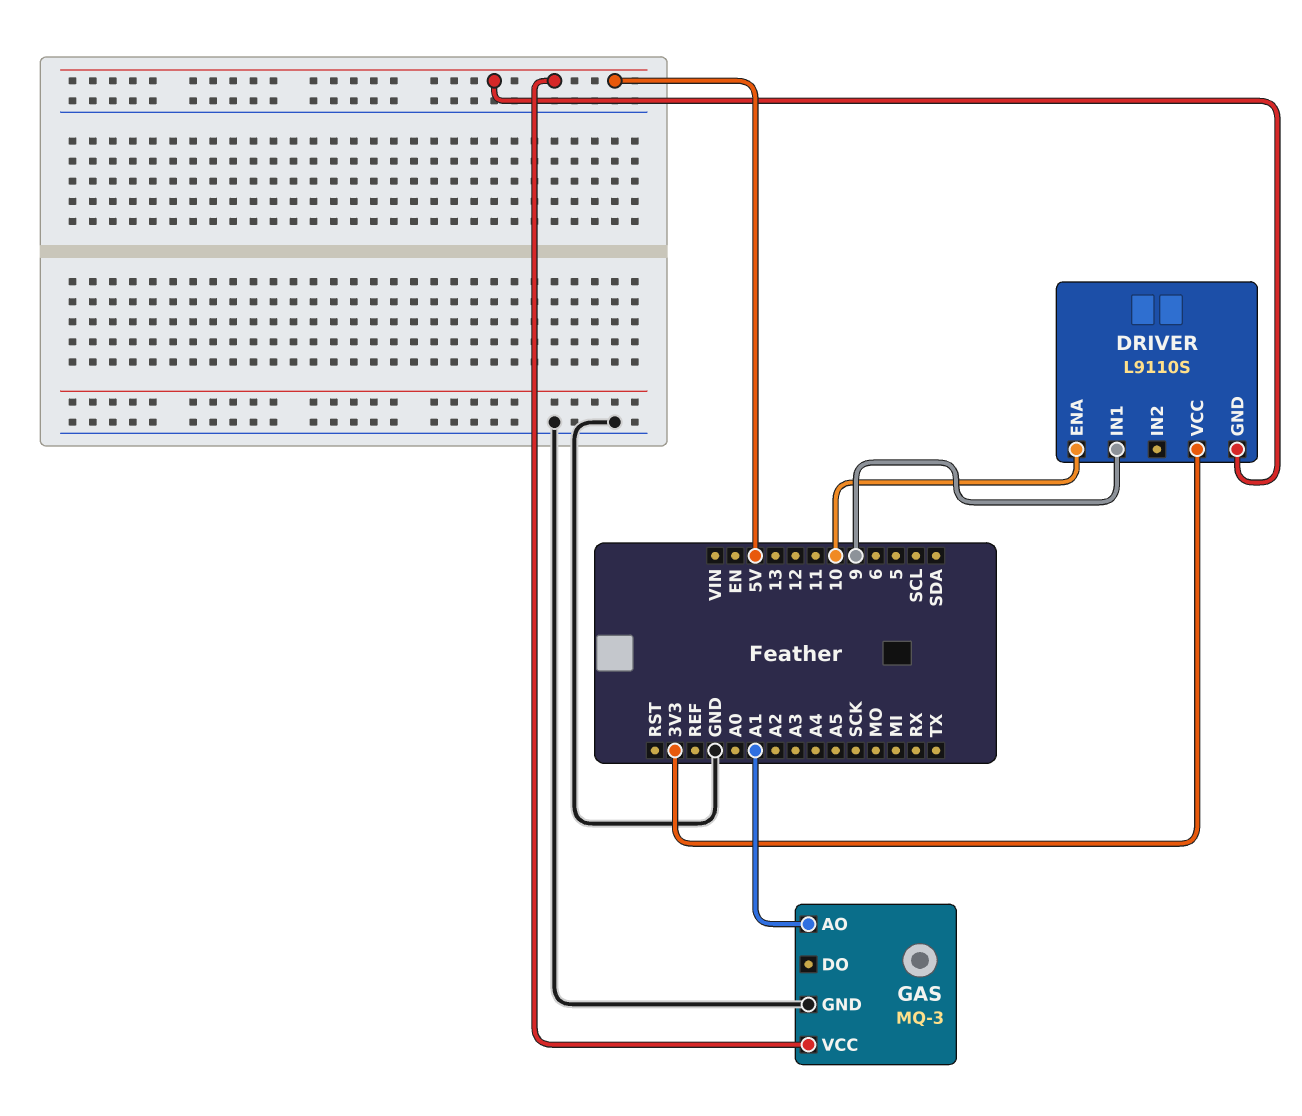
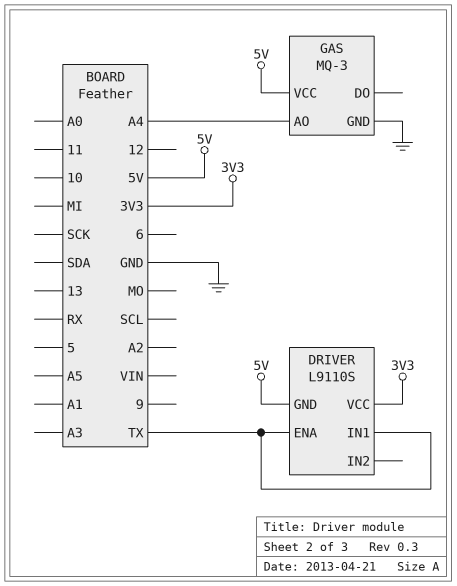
DRIVER pin ENA: 10 -> TX
DRIVER pin IN1: 9 -> TX
GAS pin AO: A1 -> A4

